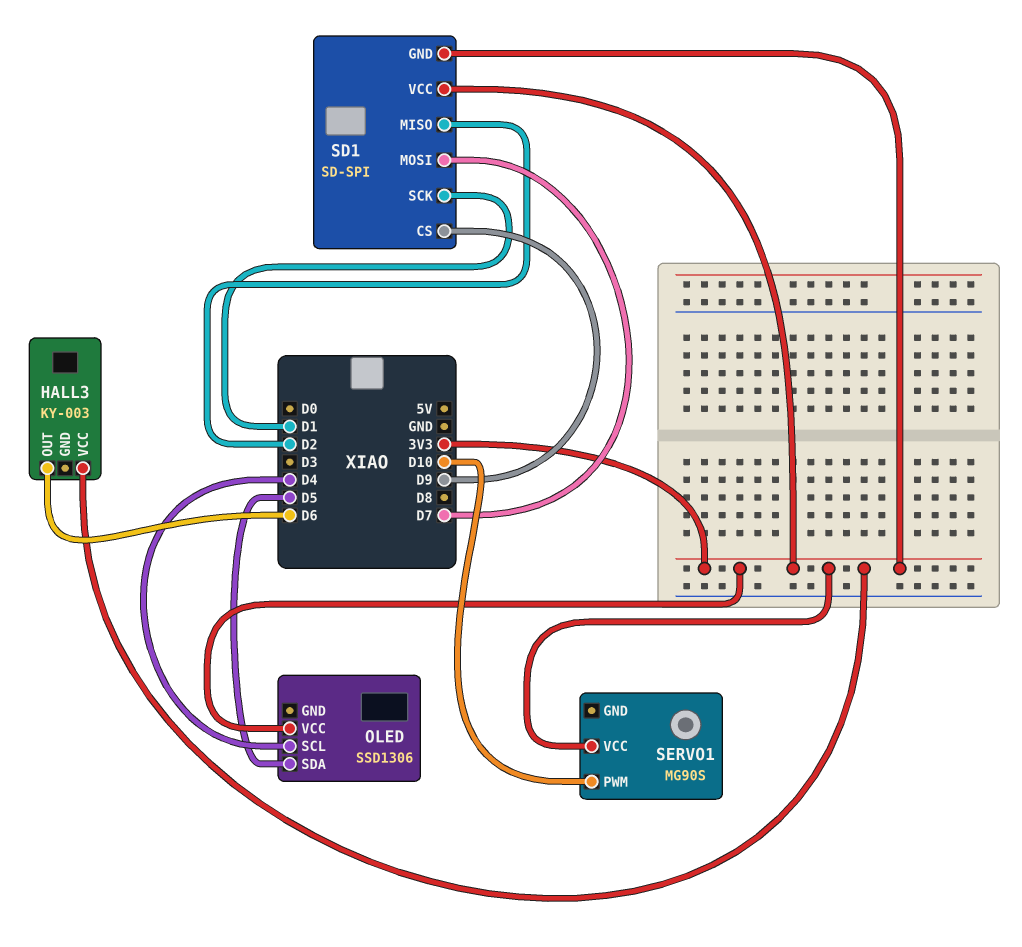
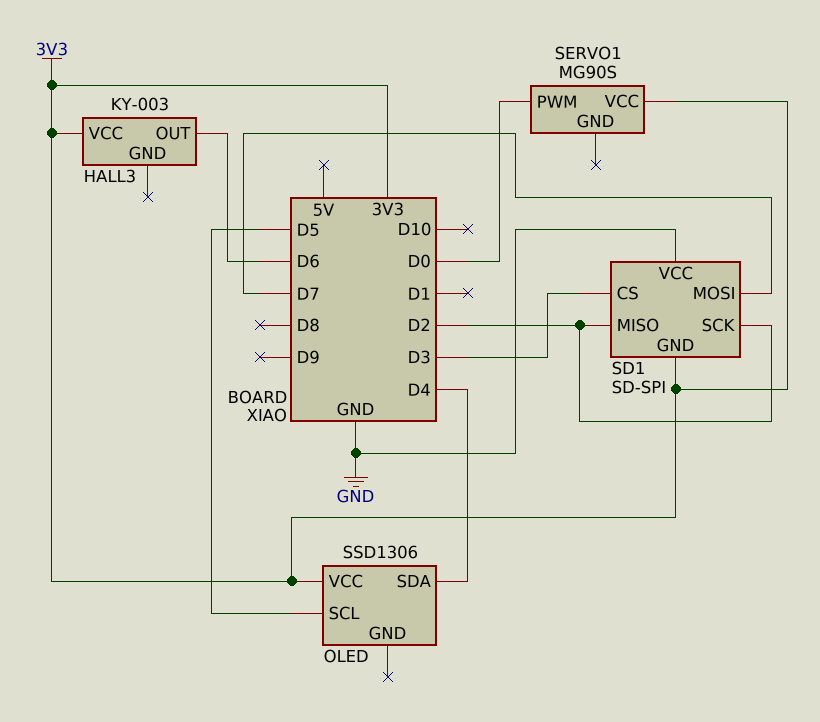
OLED pin SCL: D4 -> D5
OLED pin SDA: D5 -> D4
SD1 pin CS: D9 -> D3
SD1 pin SCK: D1 -> D2
SD1 pin VCC: 3V3 -> GND
SERVO1 pin PWM: D10 -> D0

